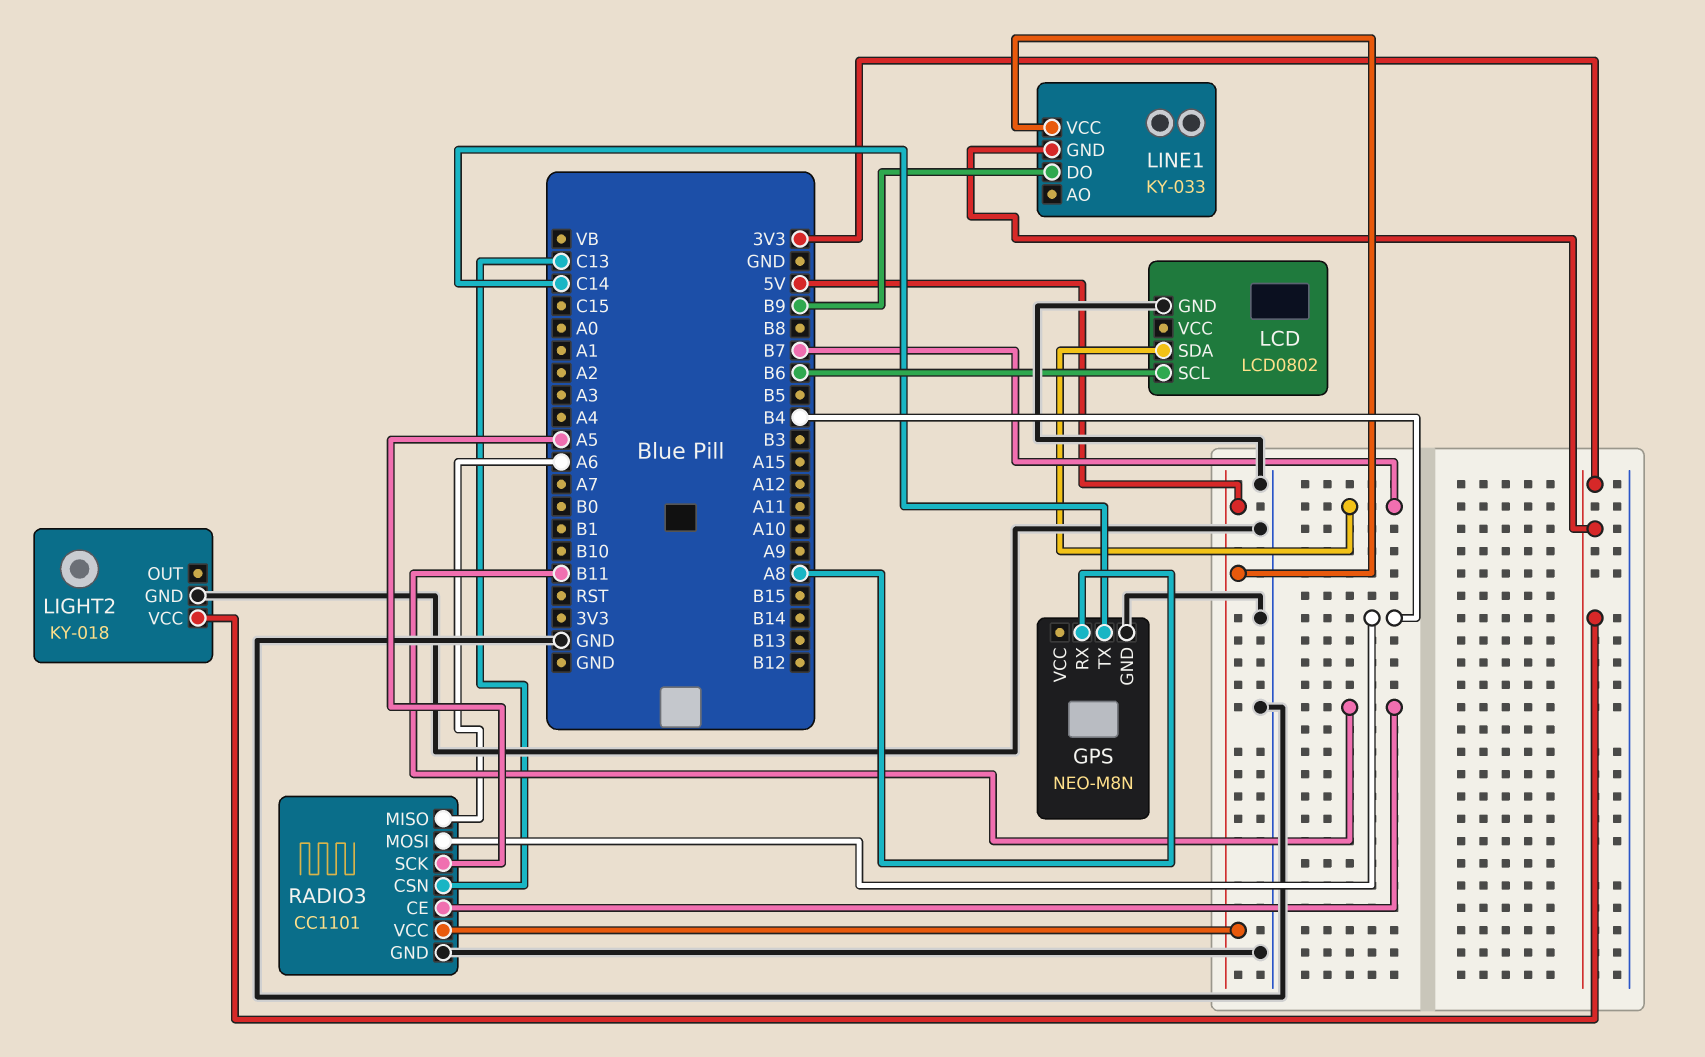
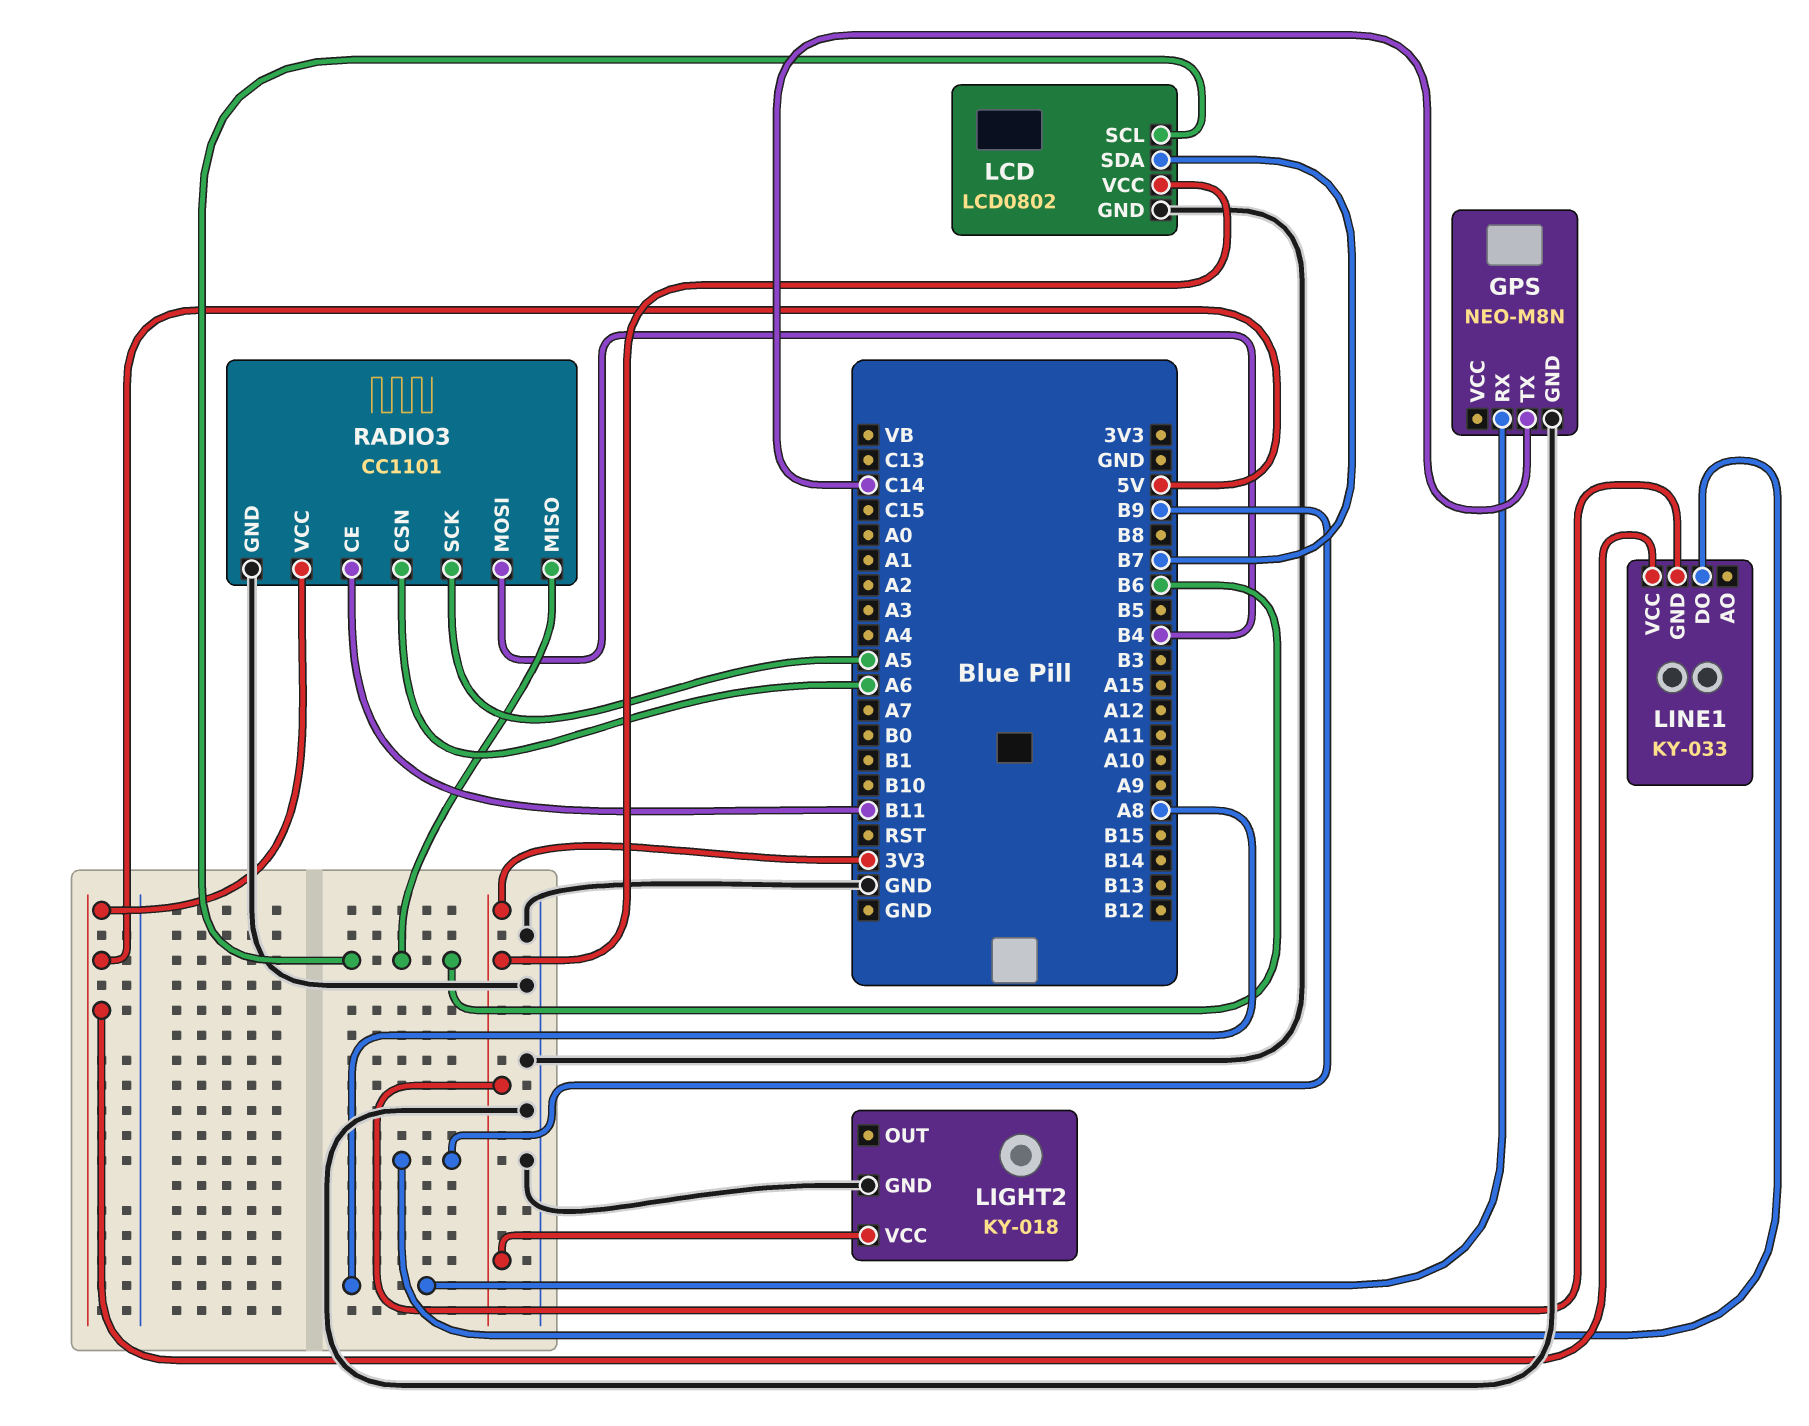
LCD pin VCC: none -> 3V3
RADIO3 pin CSN: C13 -> A6
RADIO3 pin MISO: A6 -> B6

